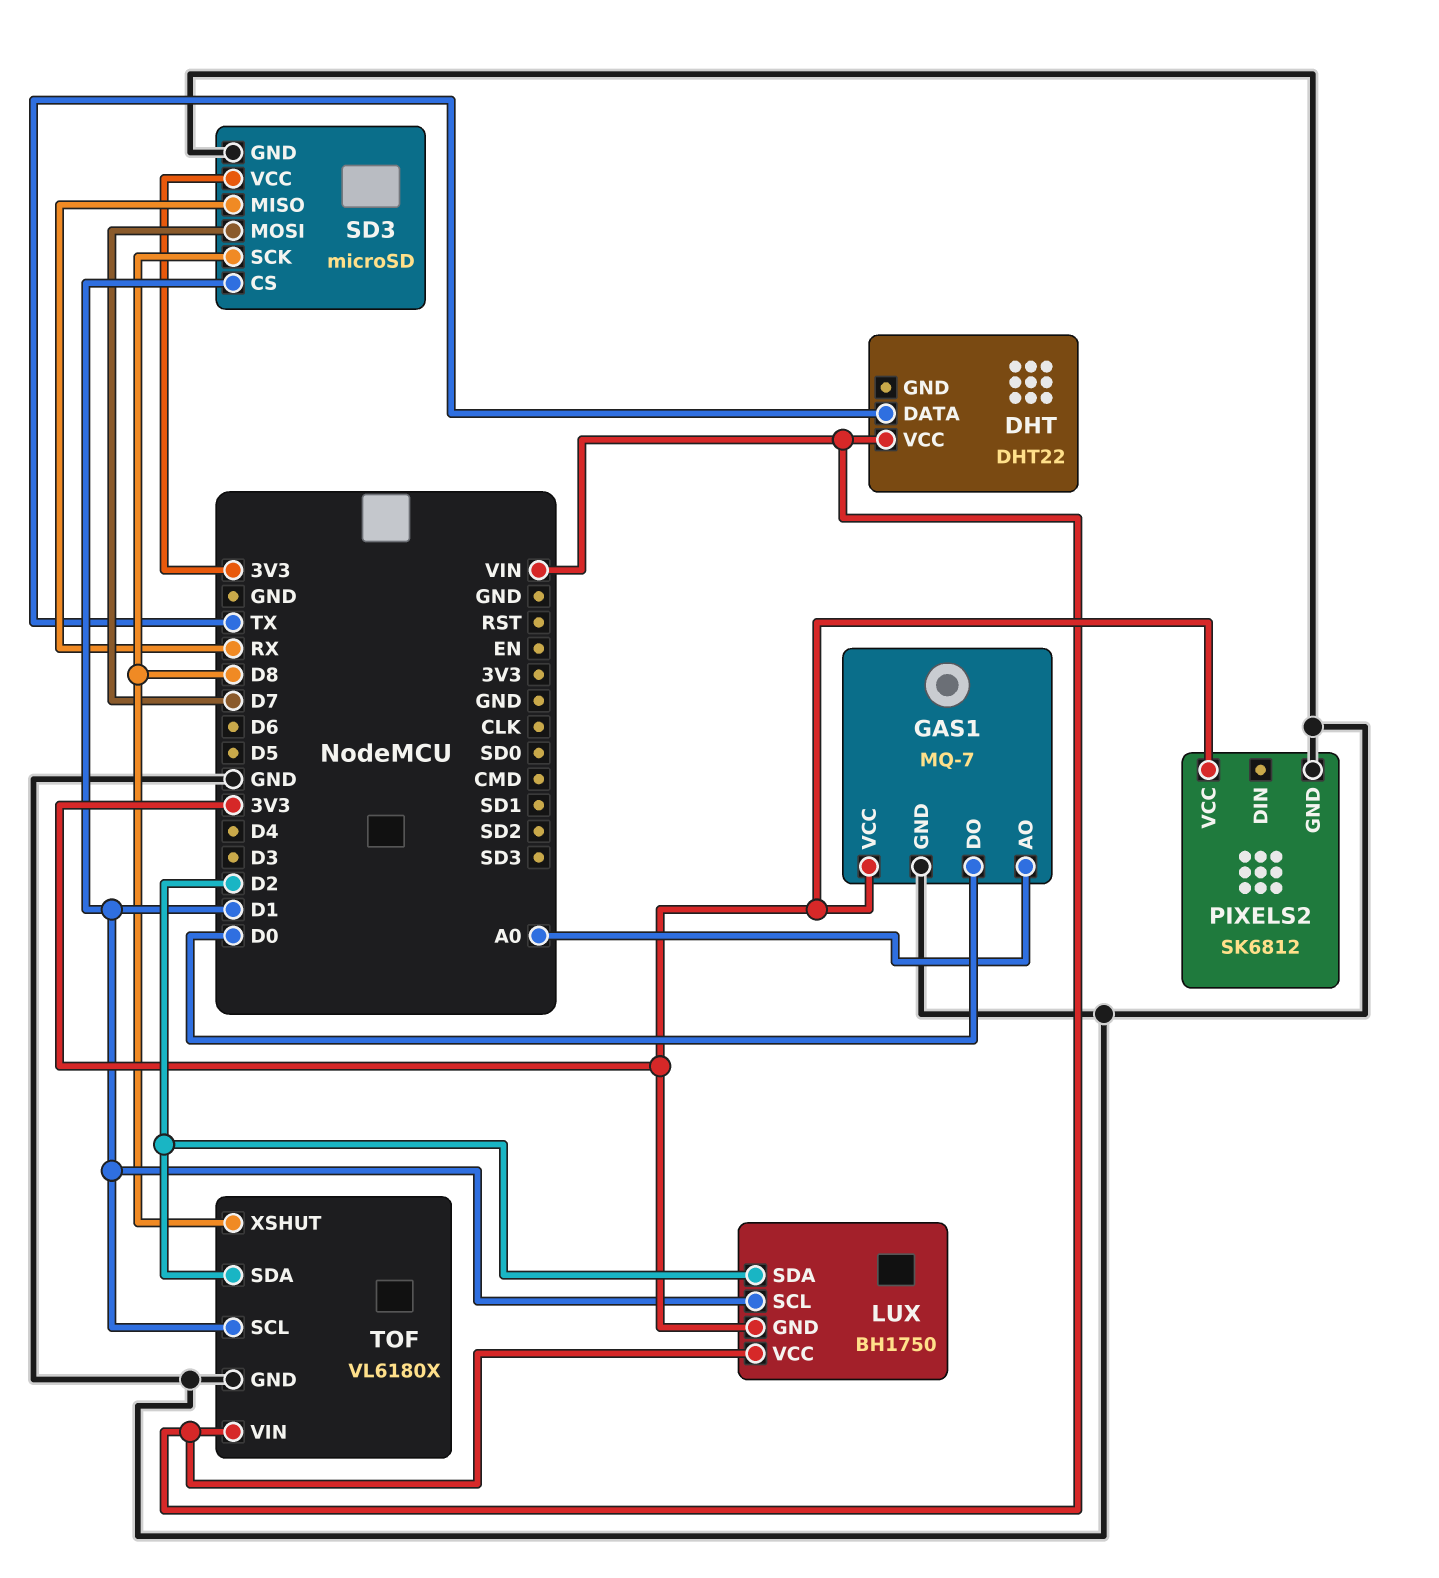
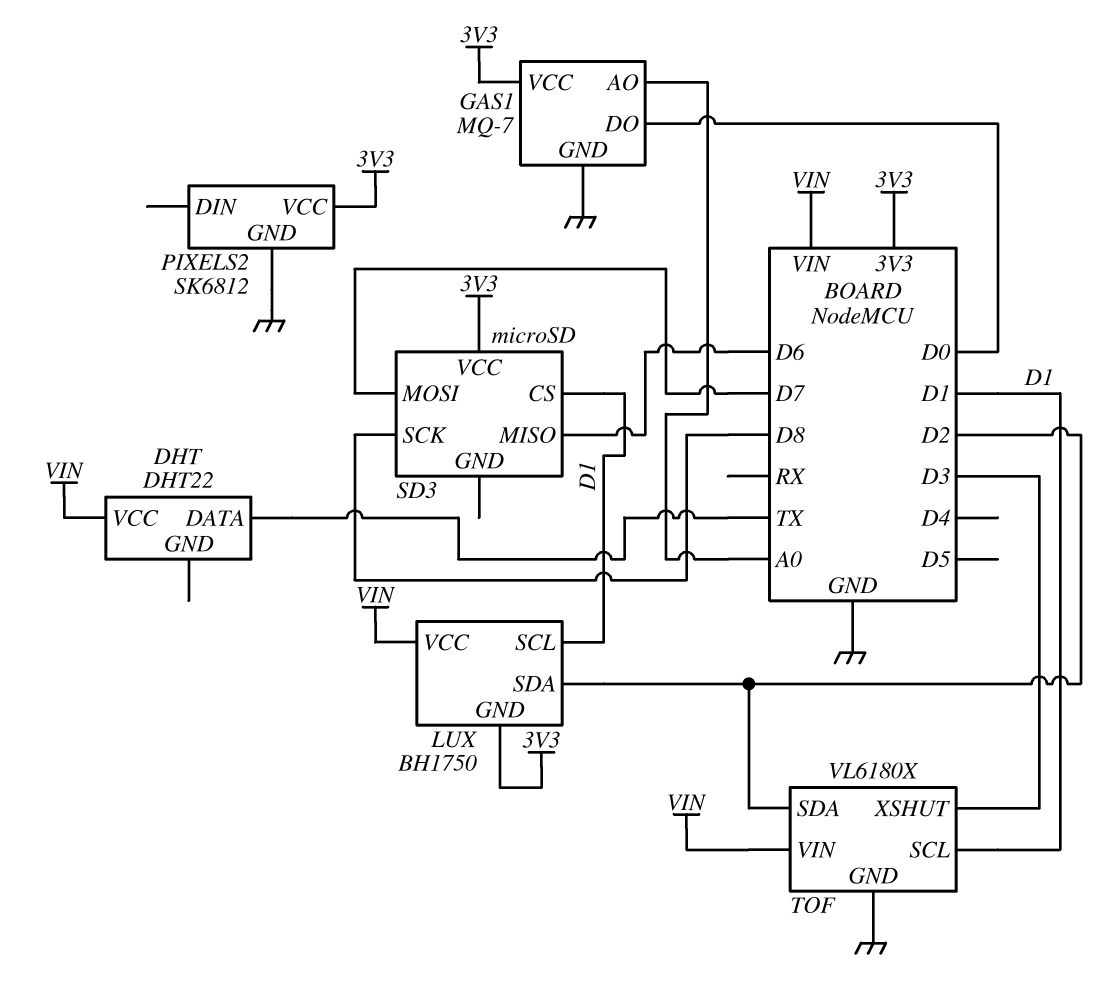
SD3 pin GND: GND -> none
SD3 pin MISO: RX -> D6
TOF pin XSHUT: D8 -> D3

